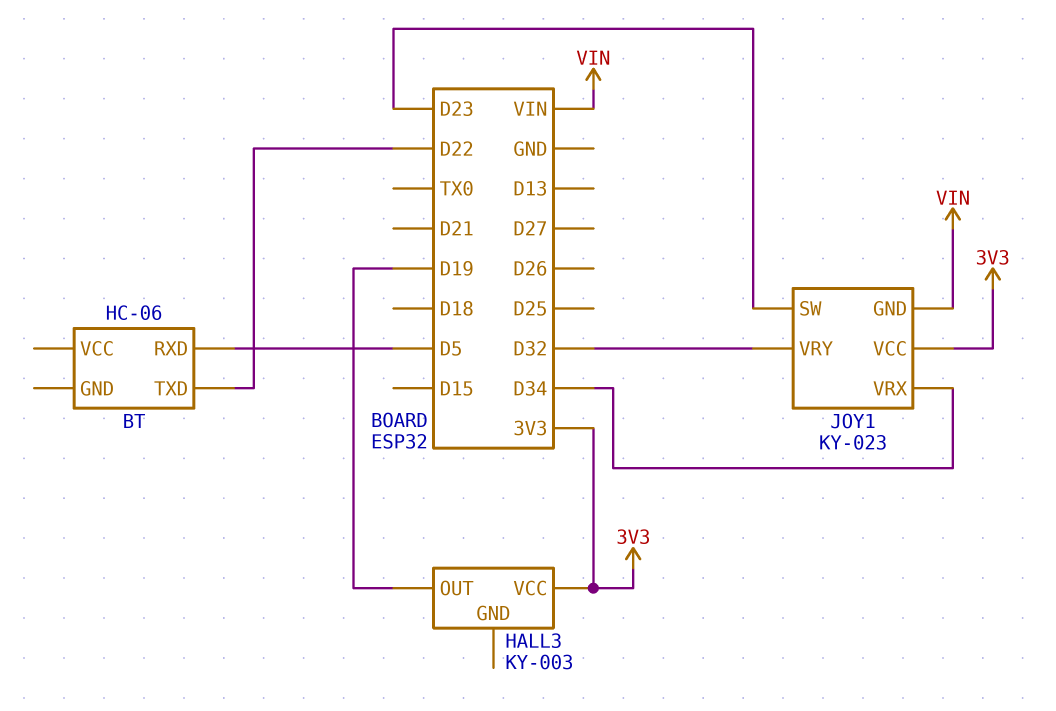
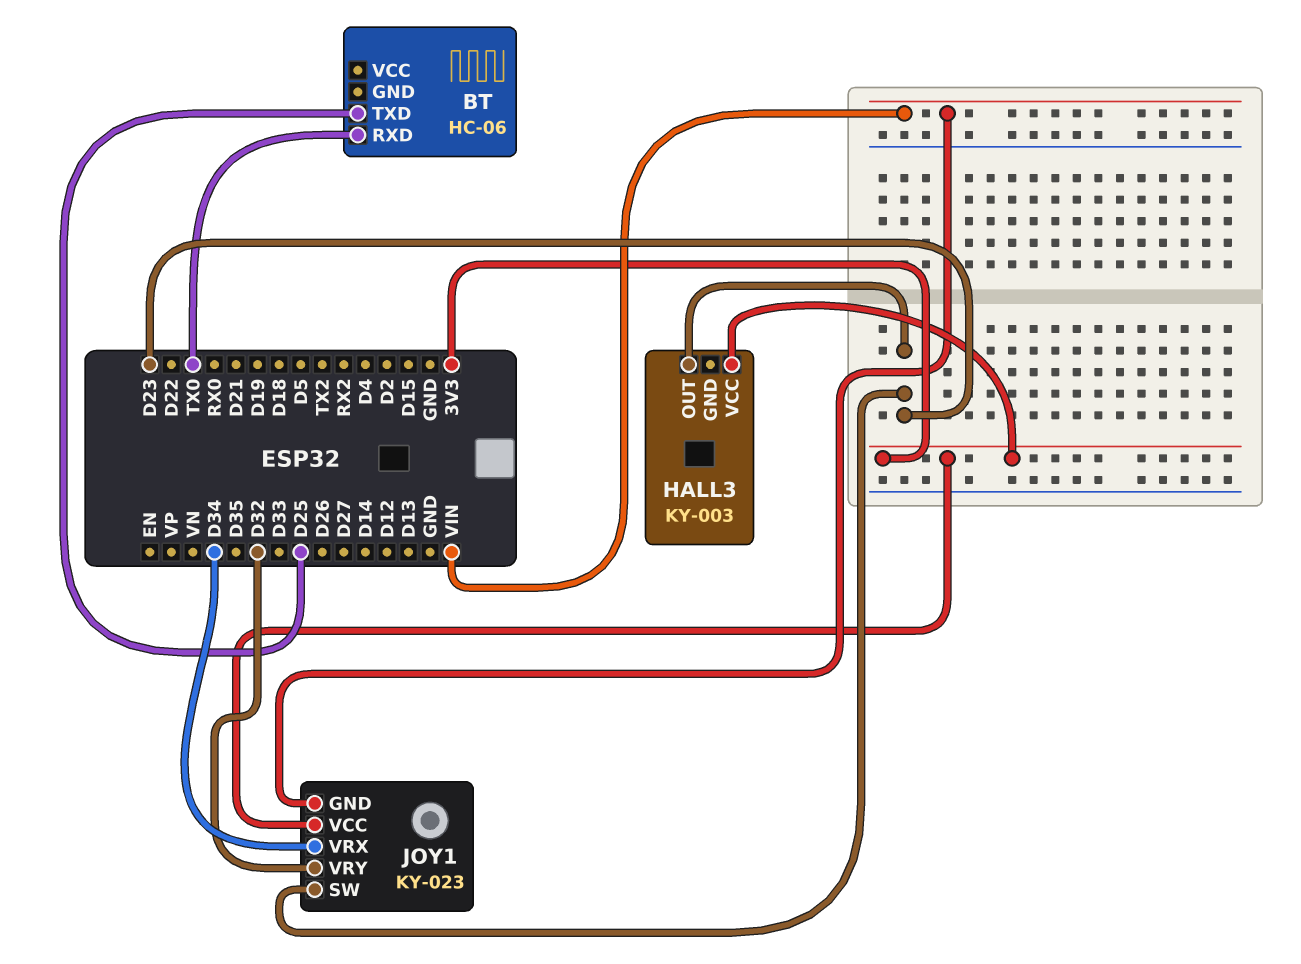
BT pin RXD: D5 -> TX0
BT pin TXD: D22 -> D25
HALL3 pin OUT: D19 -> D23

